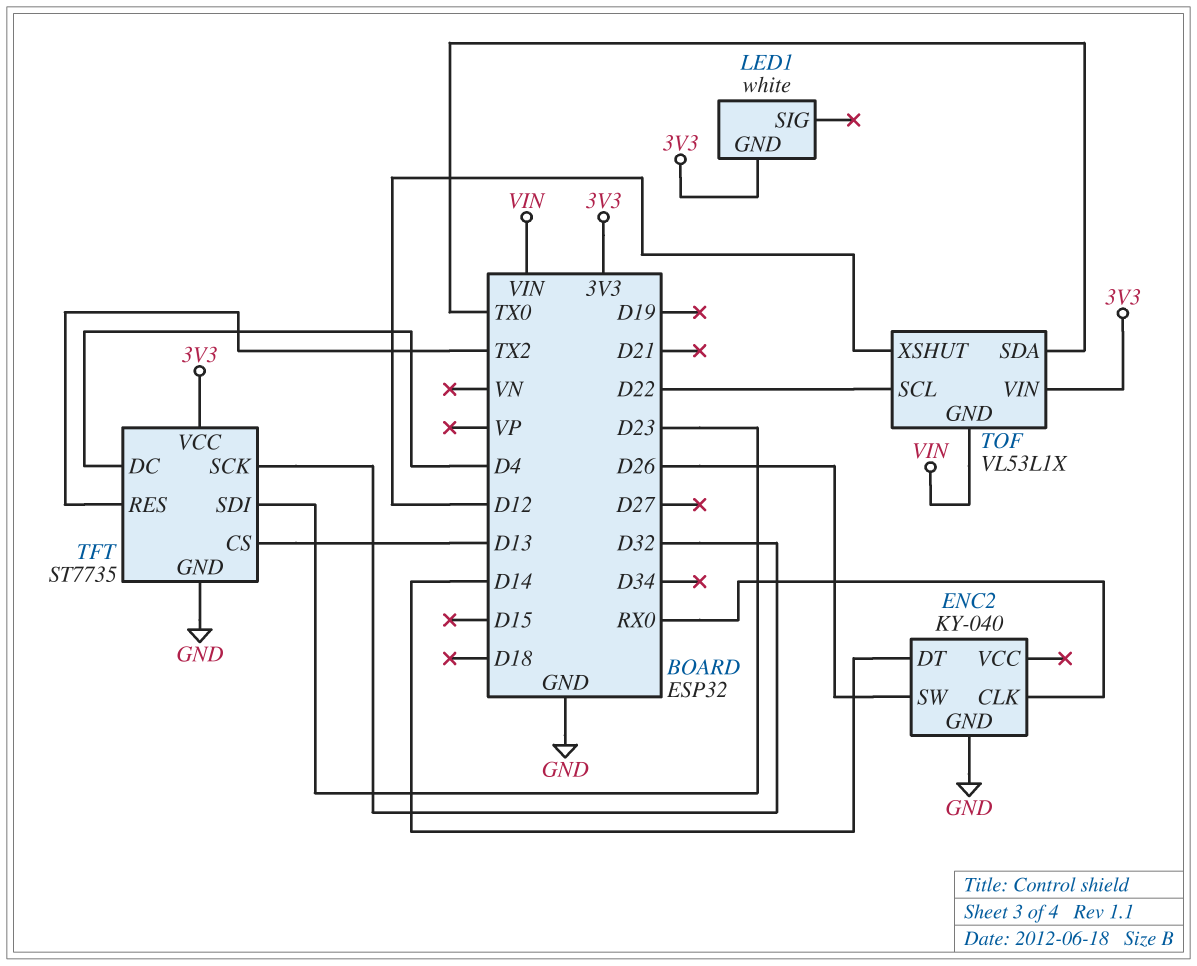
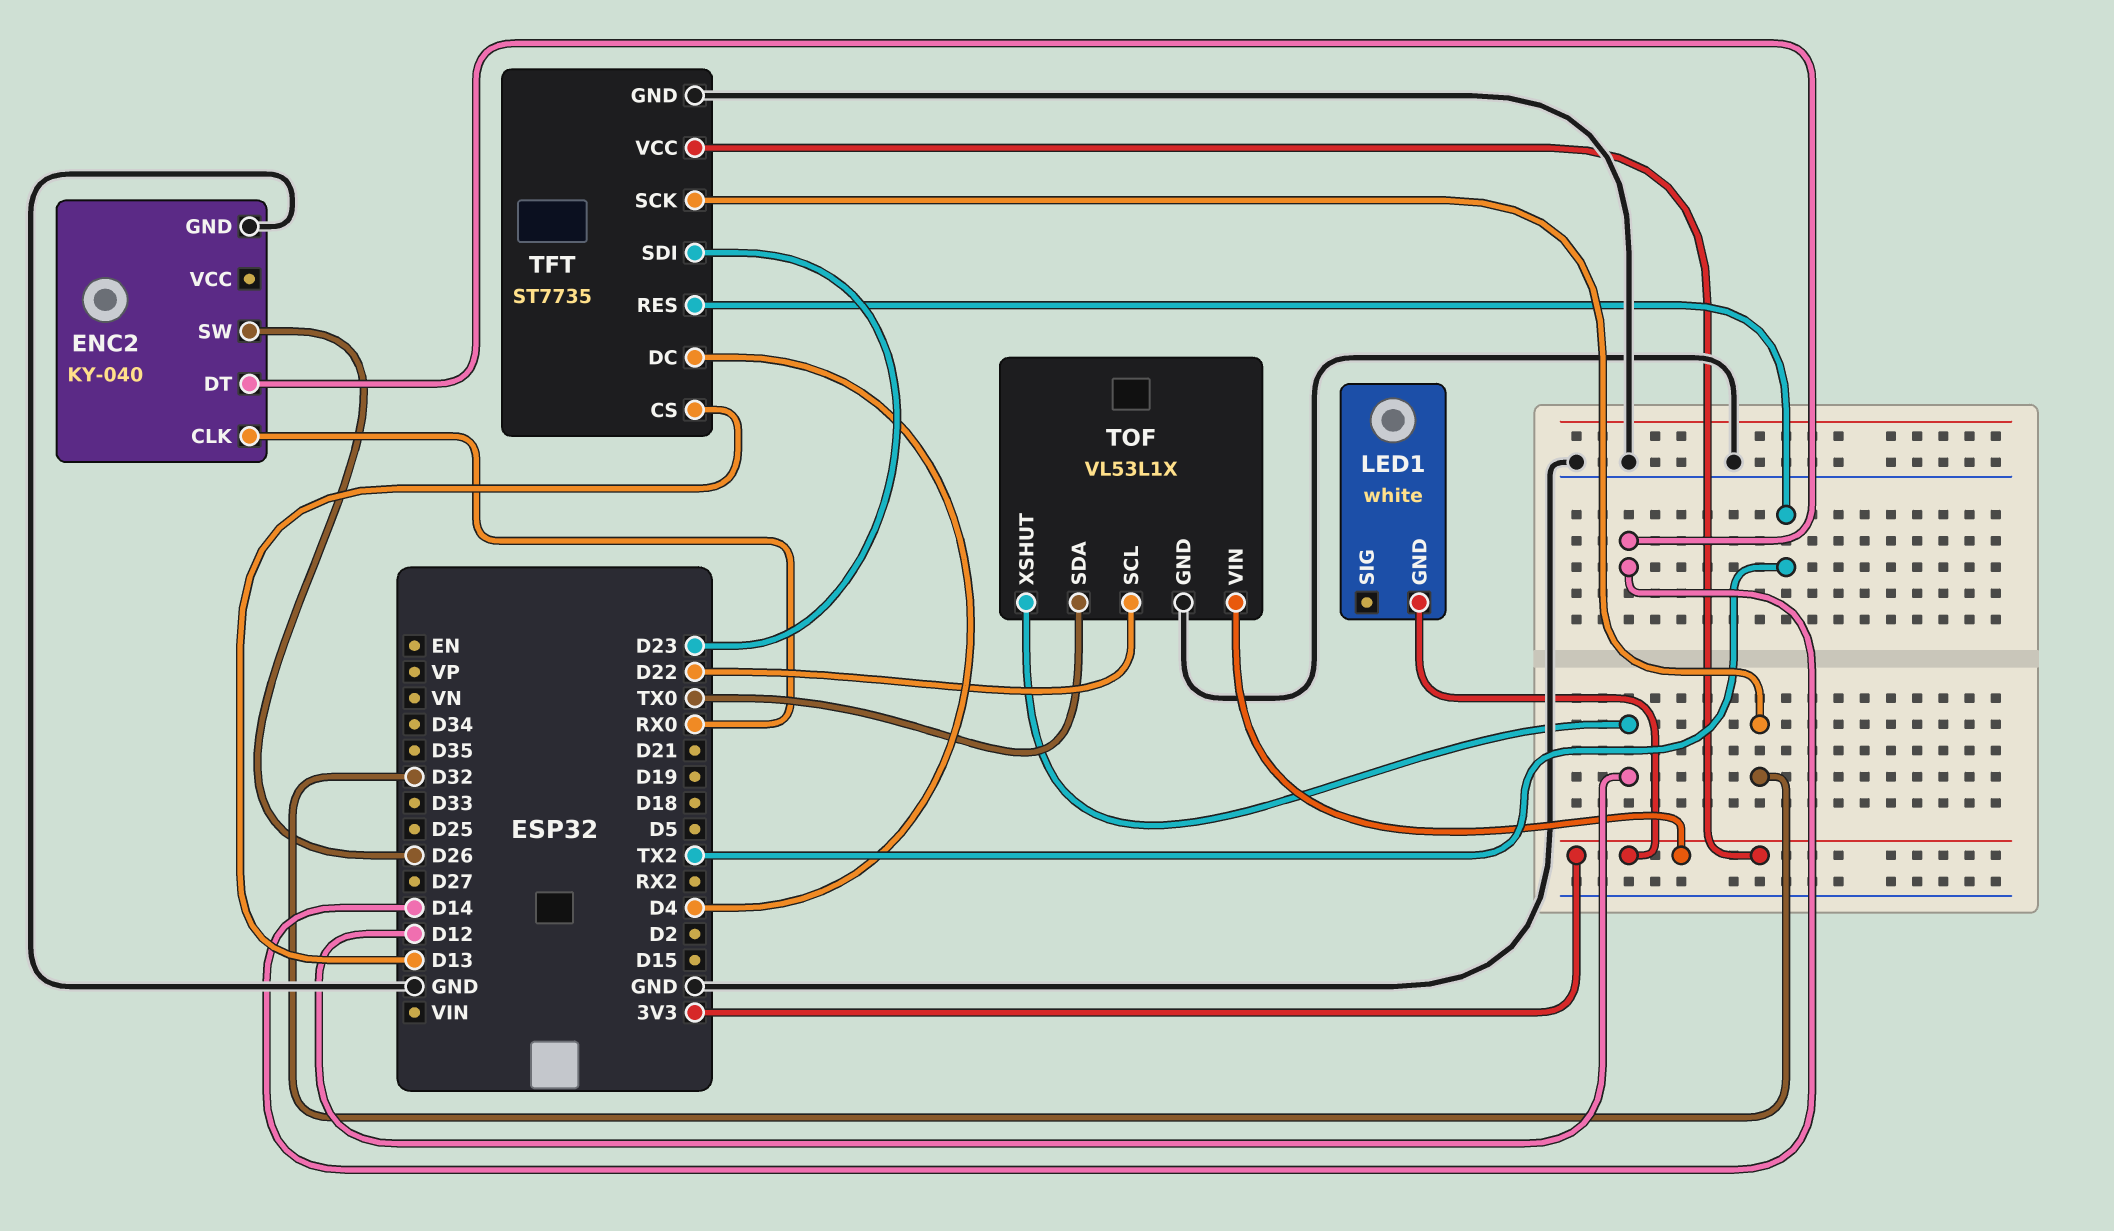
TOF pin GND: VIN -> GND

